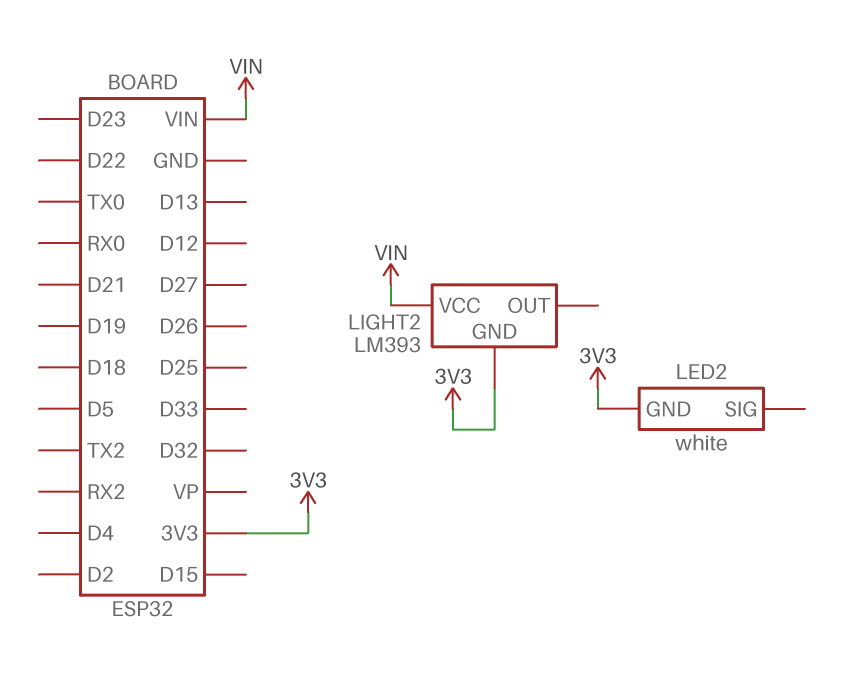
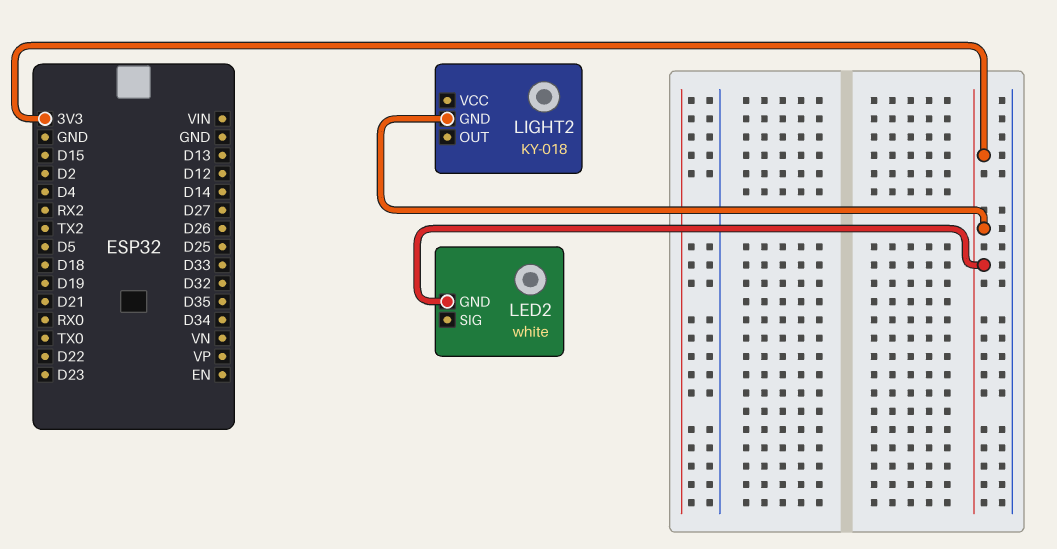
LIGHT2: LM393 -> KY-018
LIGHT2 pin VCC: VIN -> none

